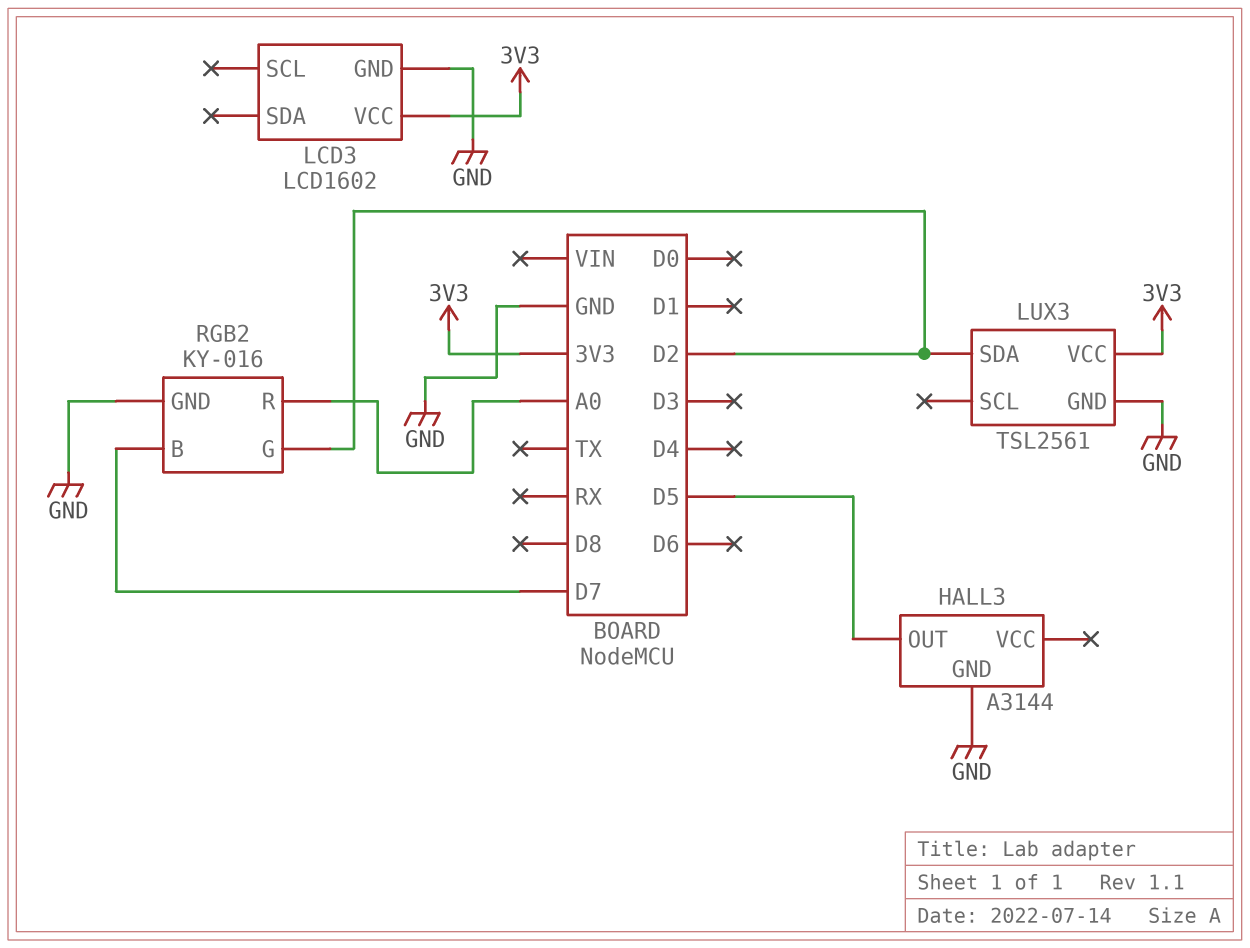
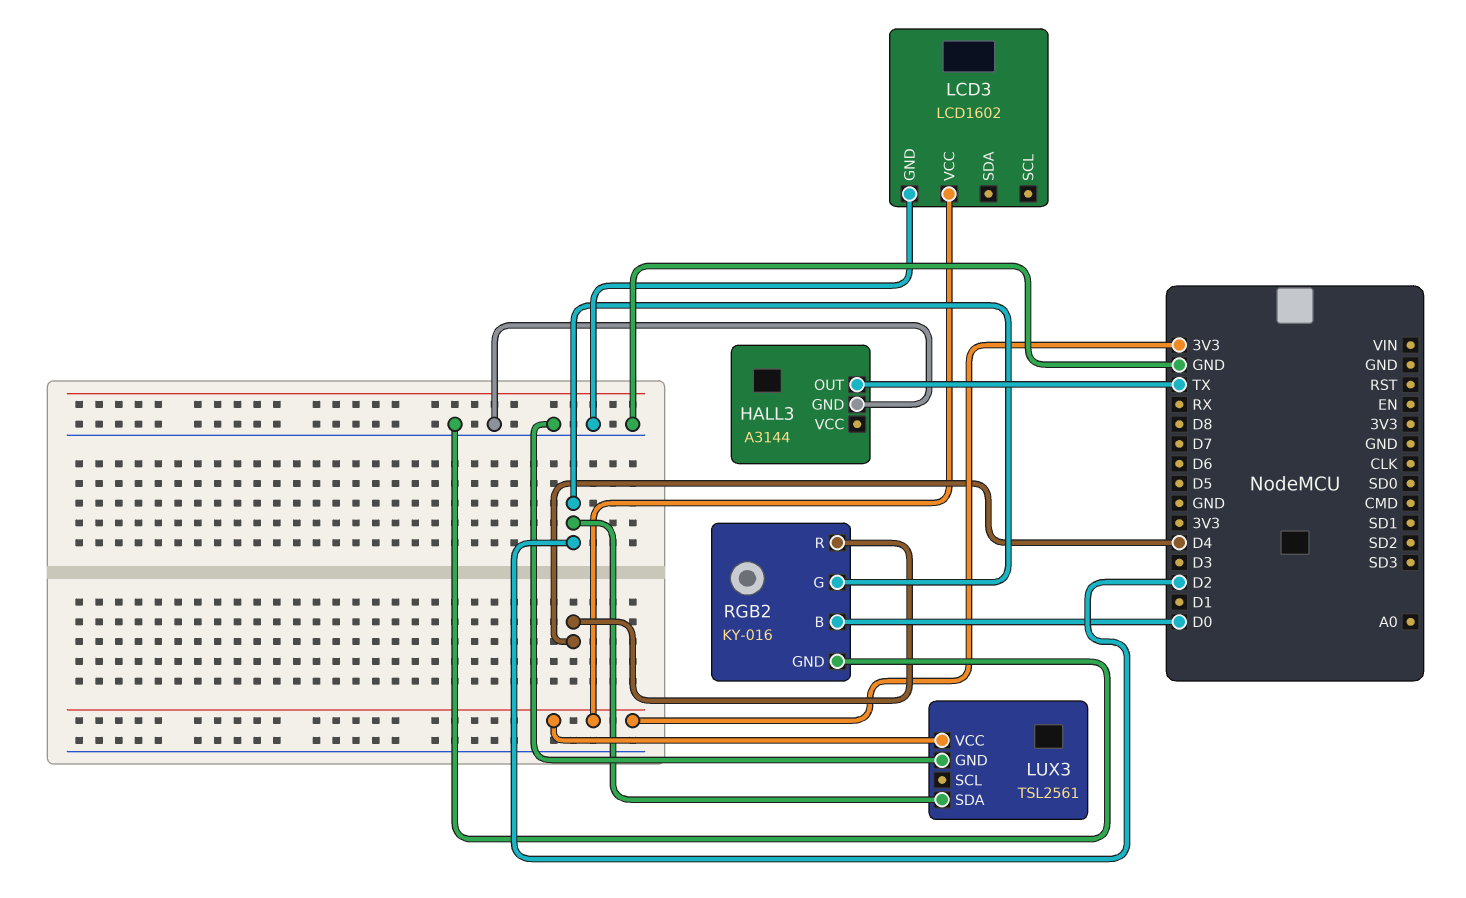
HALL3 pin OUT: D5 -> TX
RGB2 pin B: D7 -> D0
RGB2 pin R: A0 -> D4

